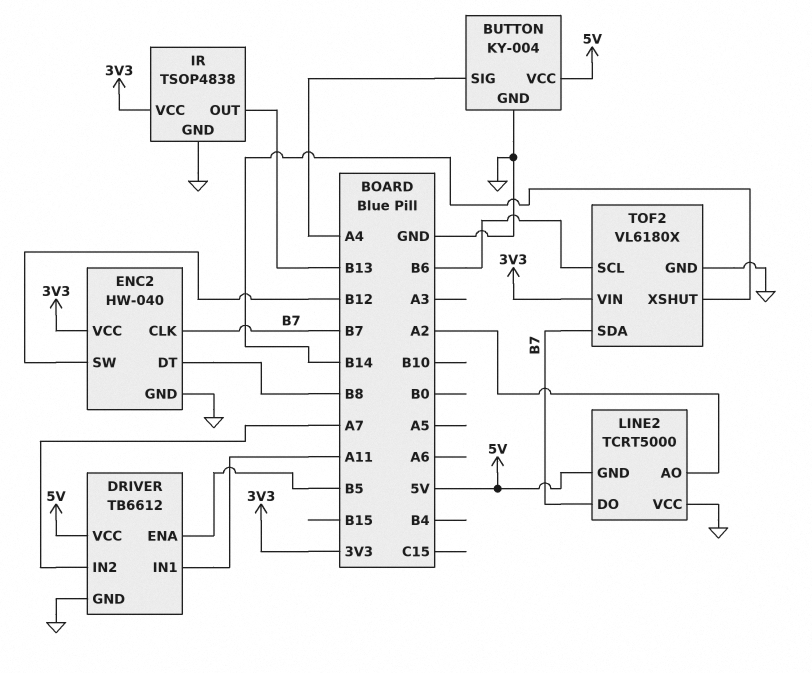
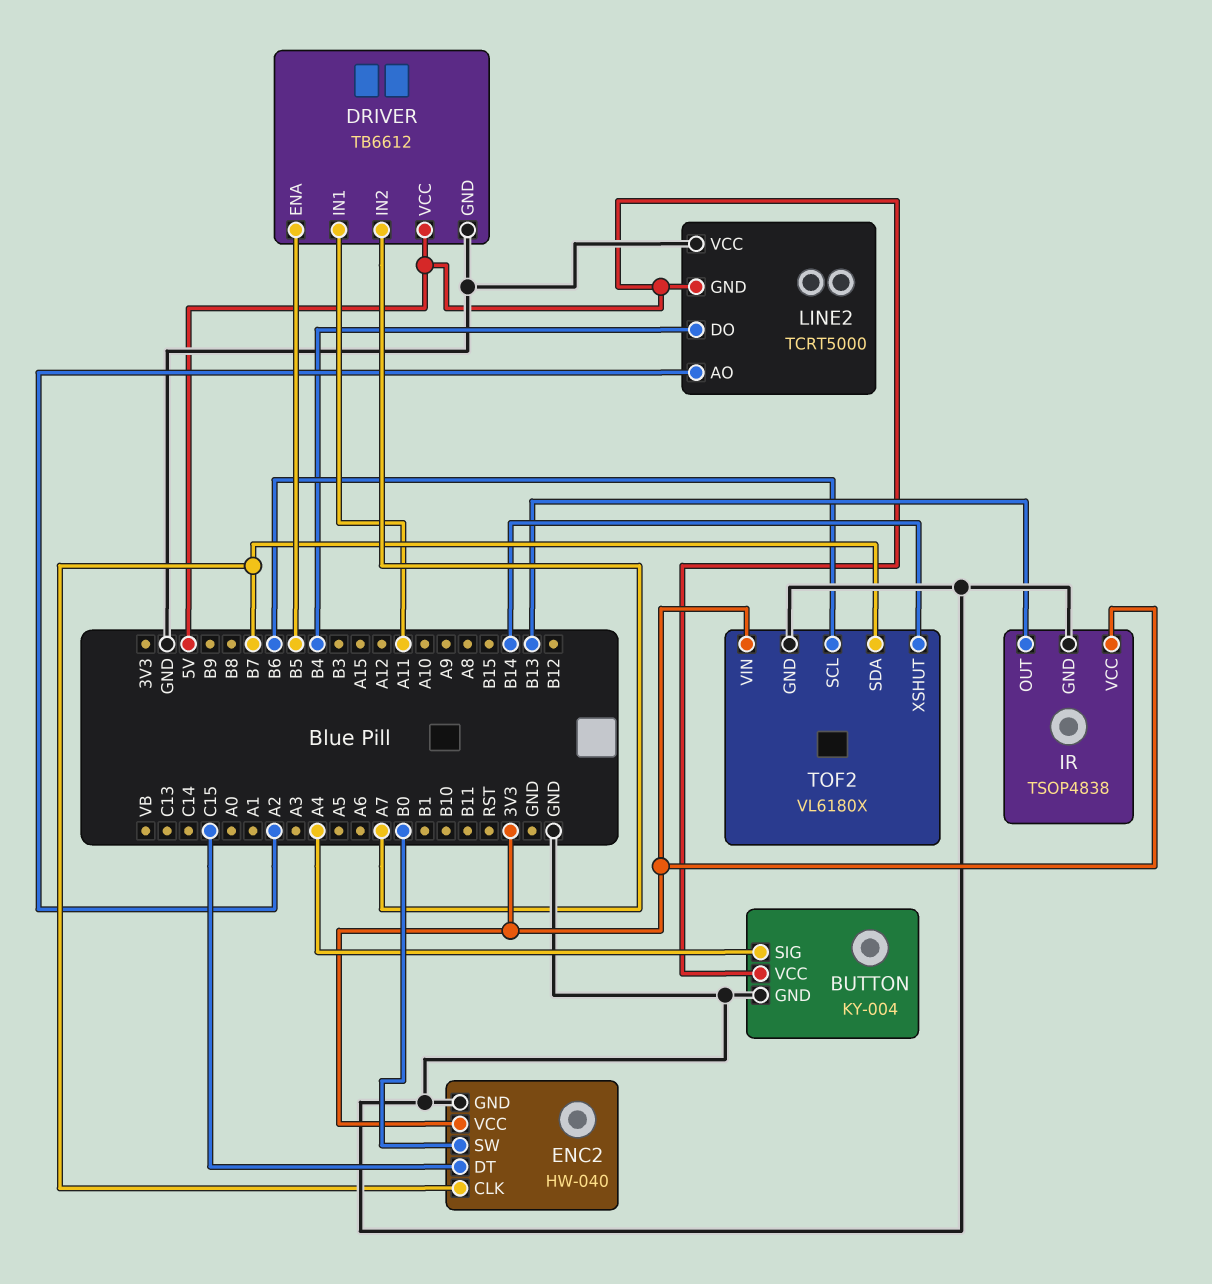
ENC2 pin DT: B8 -> C15
ENC2 pin SW: B12 -> B0
LINE2 pin DO: B7 -> B4

